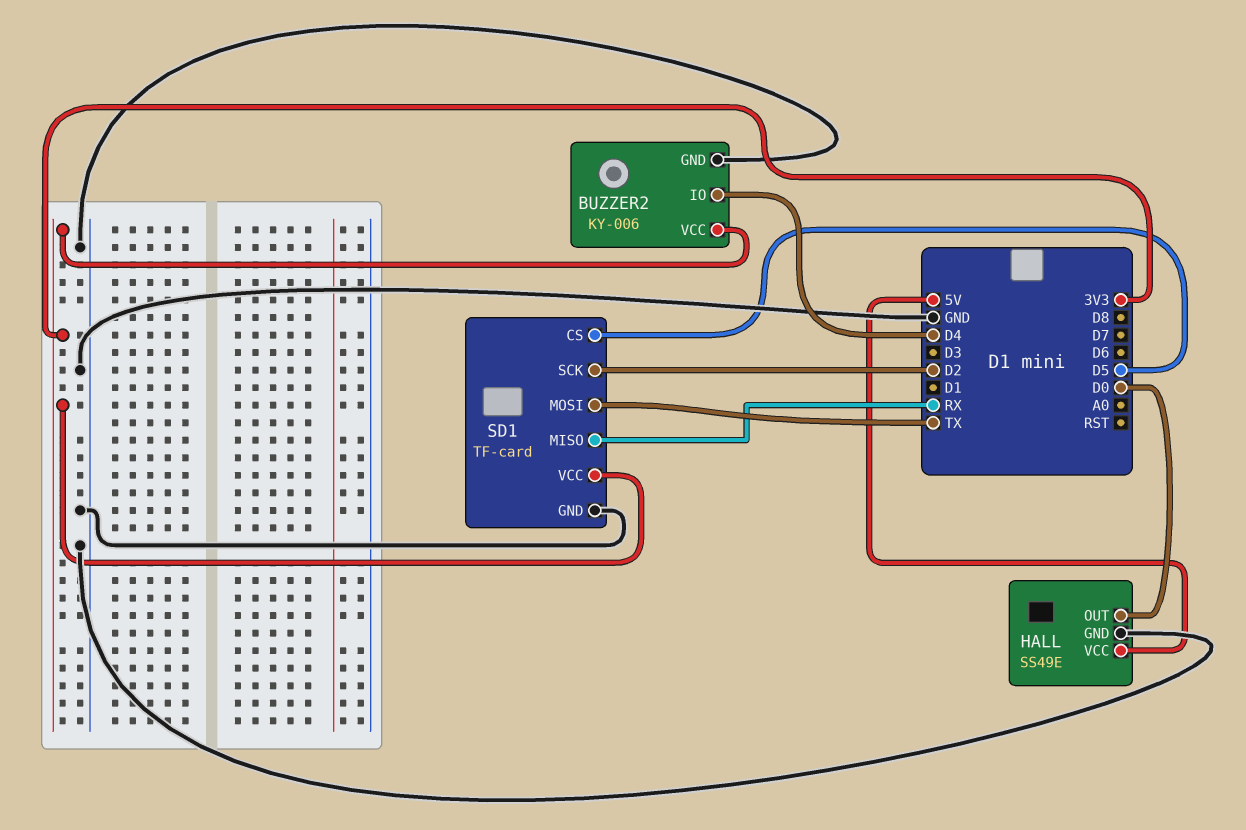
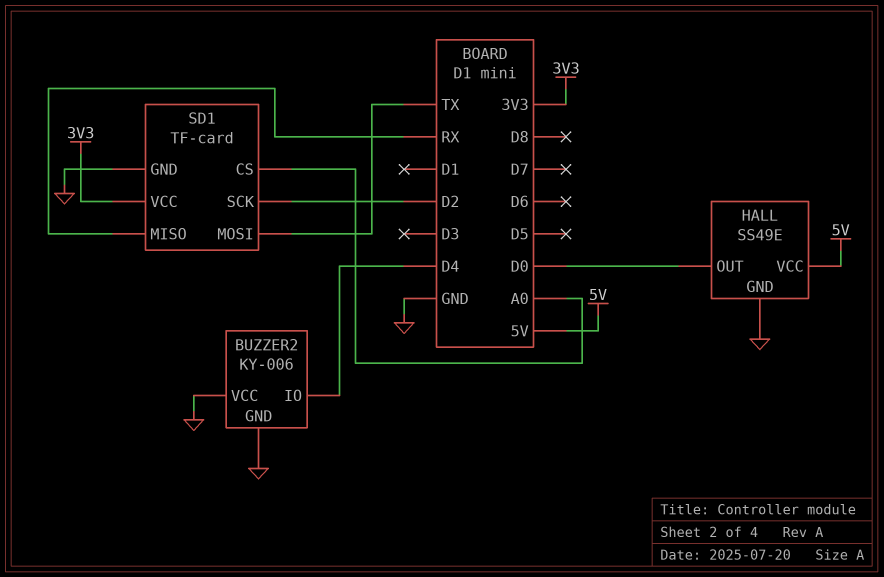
BUZZER2 pin VCC: 3V3 -> GND
SD1 pin CS: D5 -> A0

